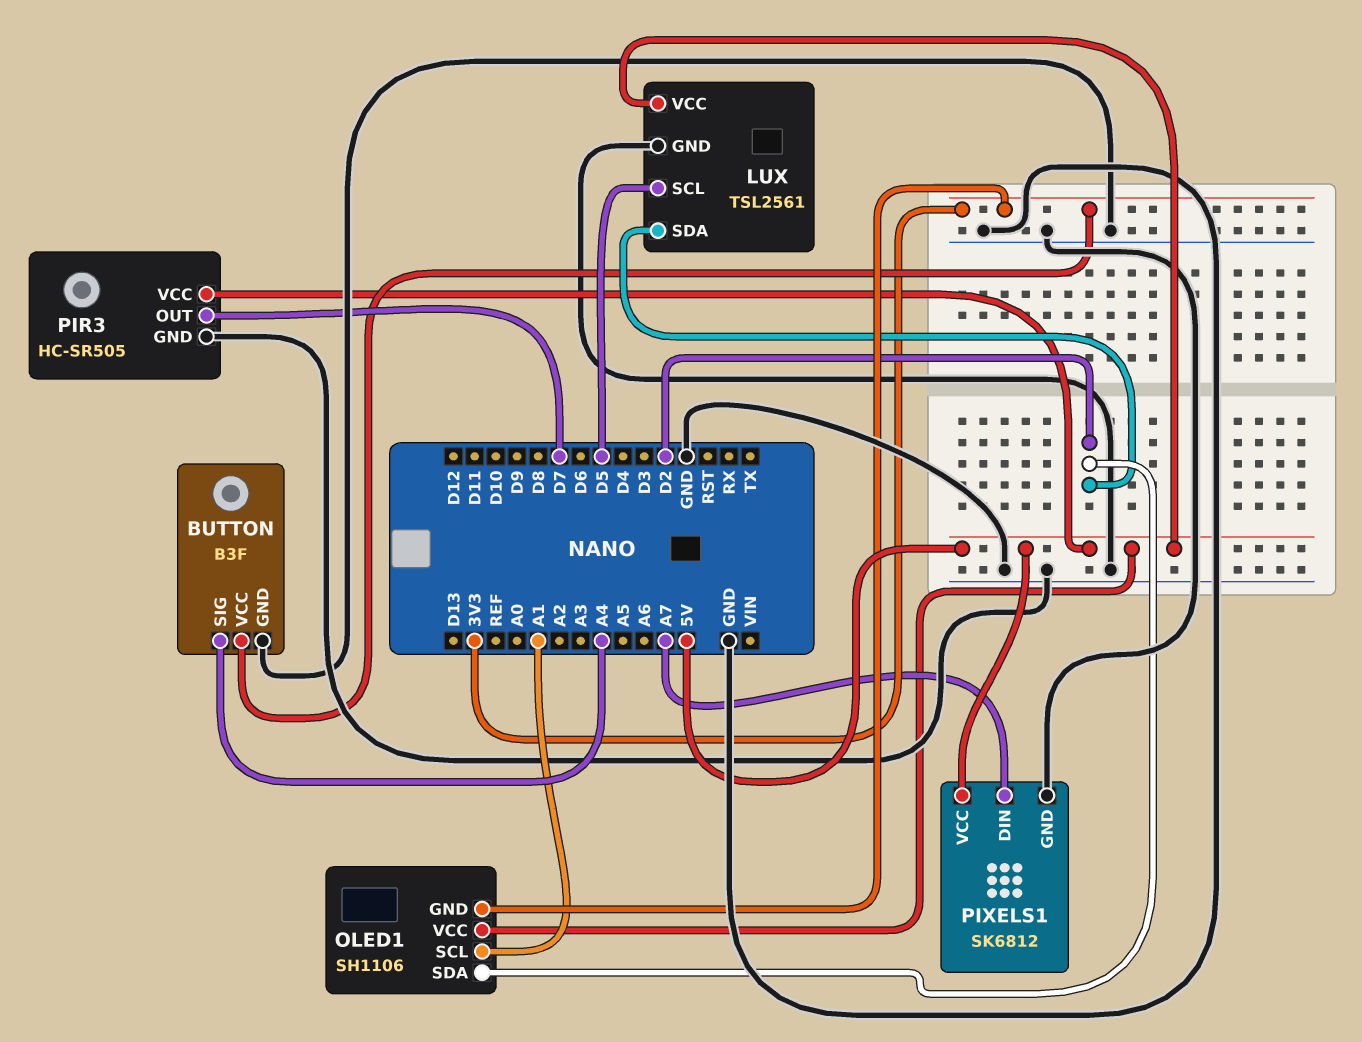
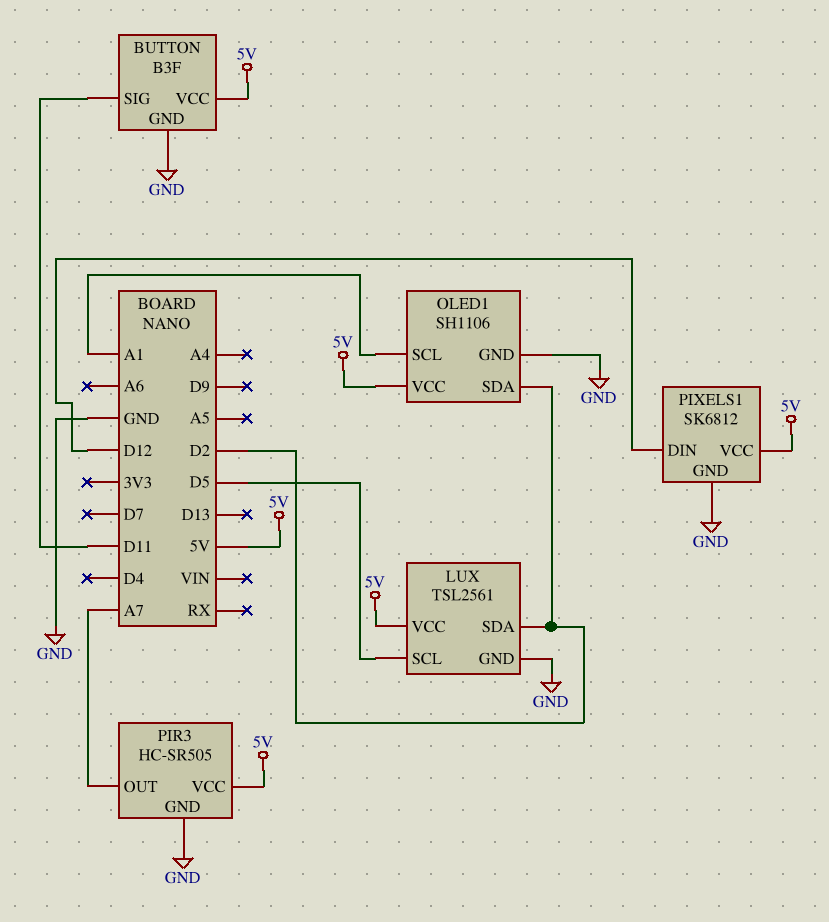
BUTTON pin SIG: A4 -> D11
BUTTON pin VCC: 3V3 -> 5V
OLED1 pin GND: 3V3 -> GND
PIR3 pin OUT: D7 -> A7
PIXELS1 pin DIN: A7 -> D12

